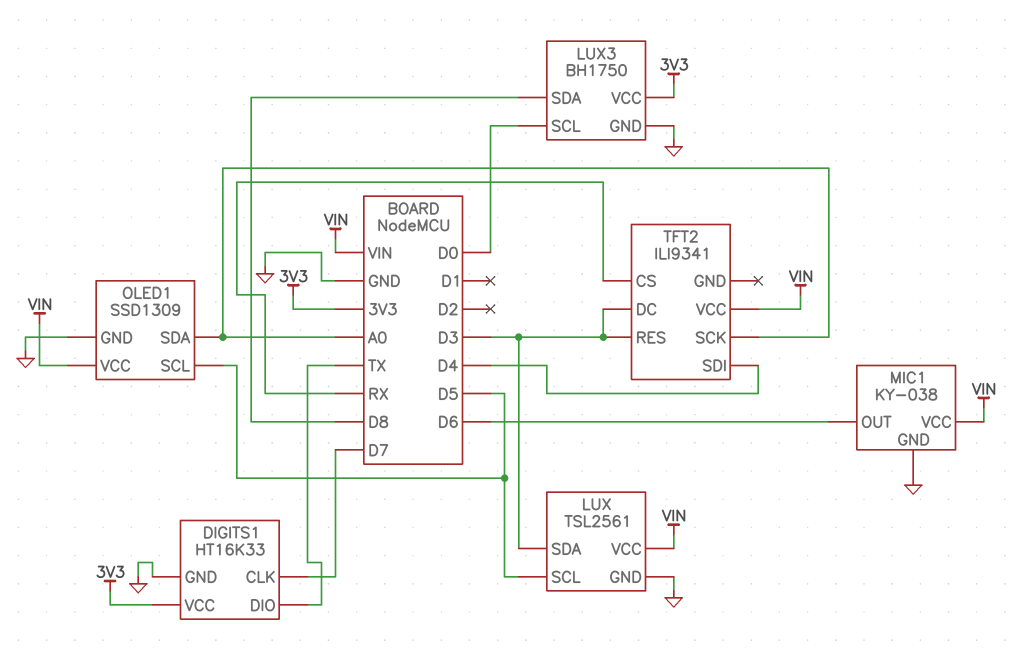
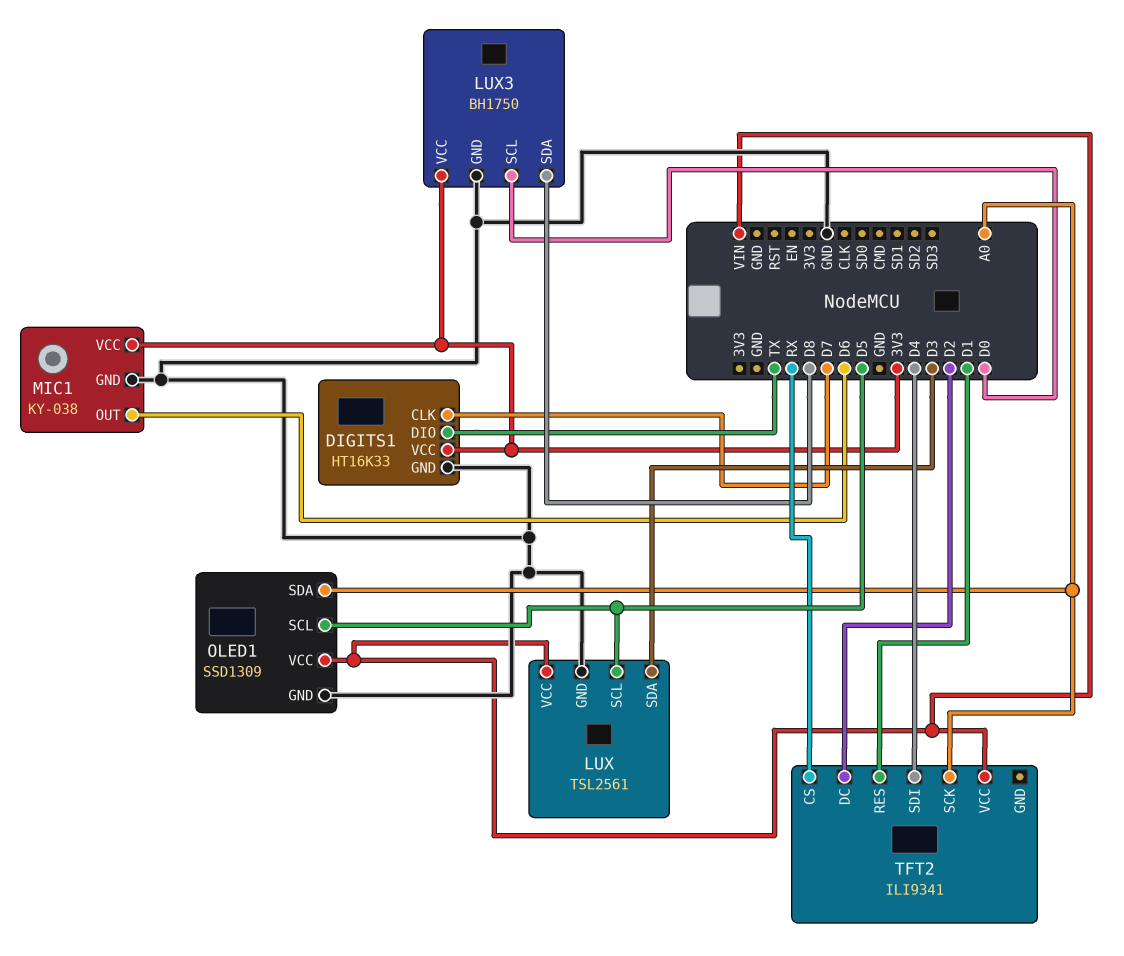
MIC1 pin VCC: VIN -> 3V3
TFT2 pin DC: D3 -> D2
TFT2 pin RES: D3 -> D1

